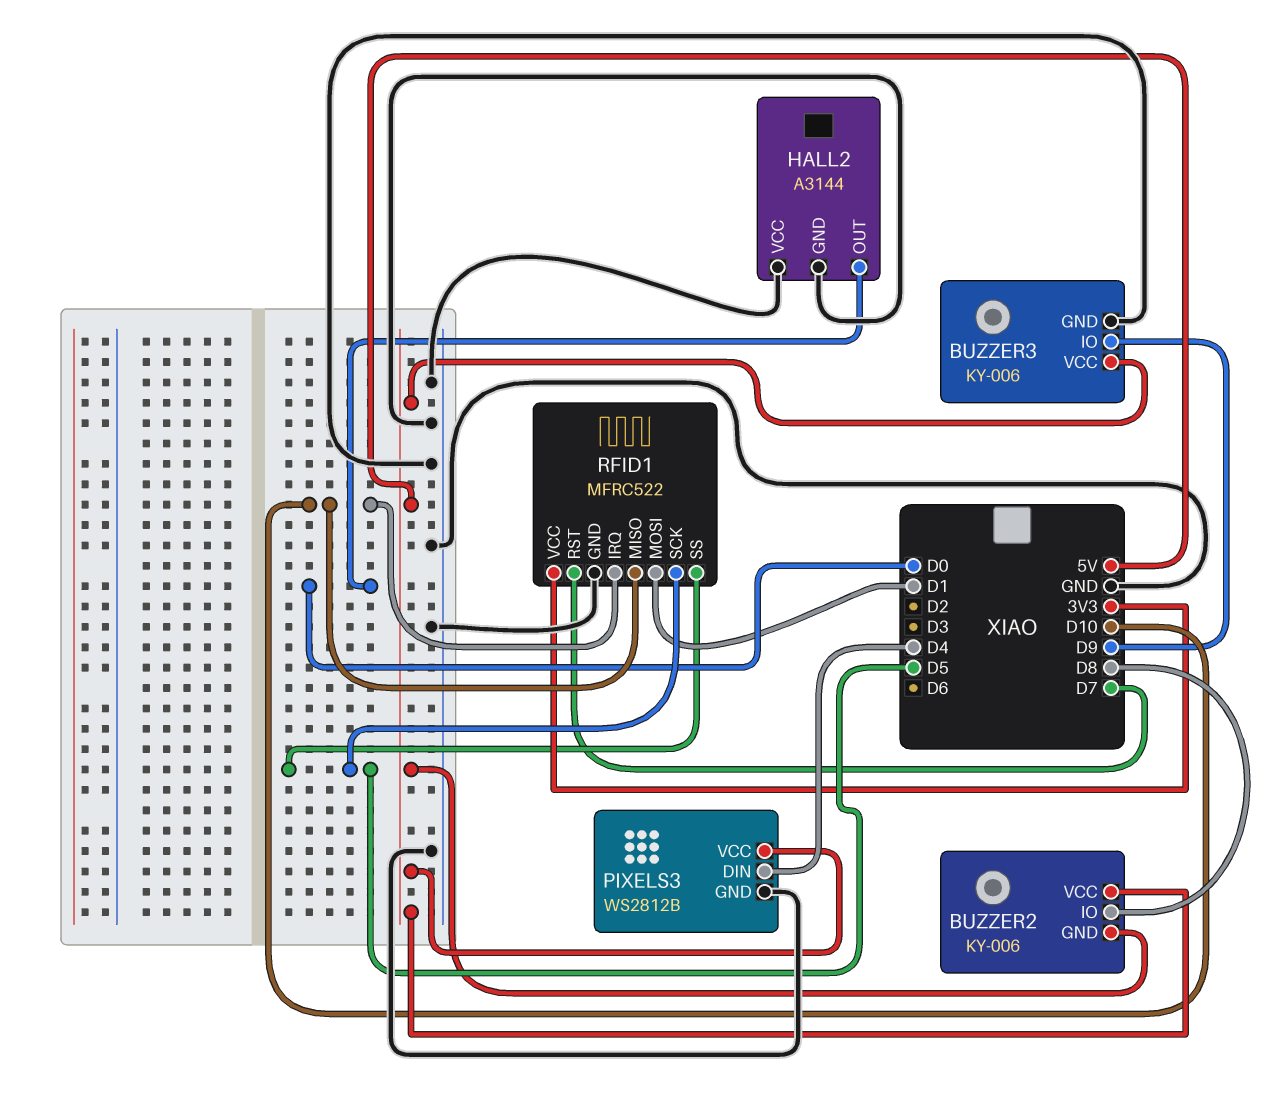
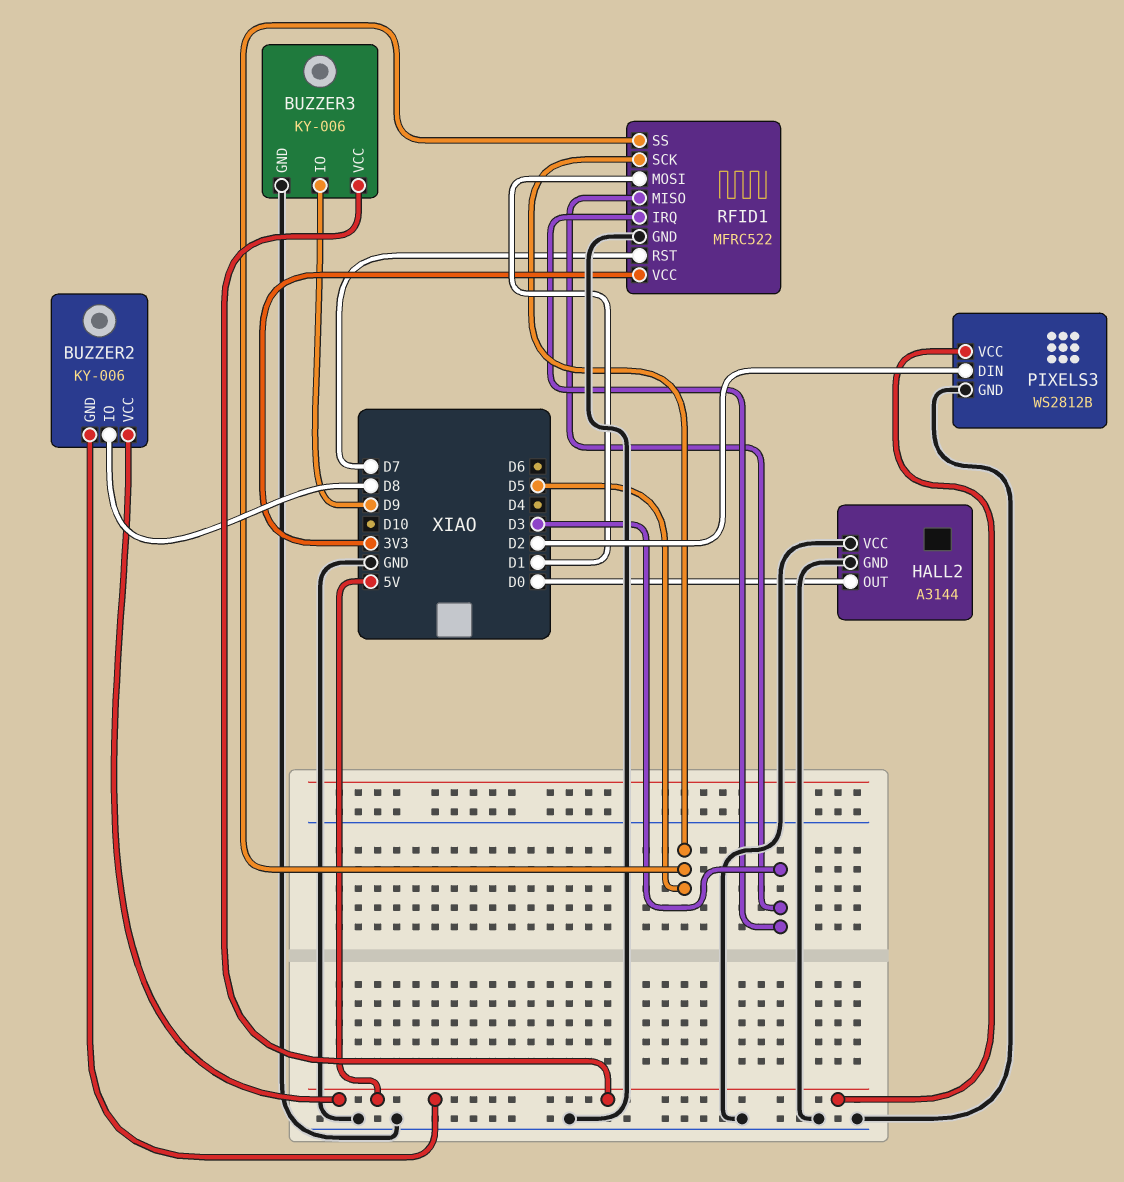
PIXELS3 pin DIN: D4 -> D2
RFID1 pin IRQ: D10 -> D3
RFID1 pin MISO: D10 -> D3

